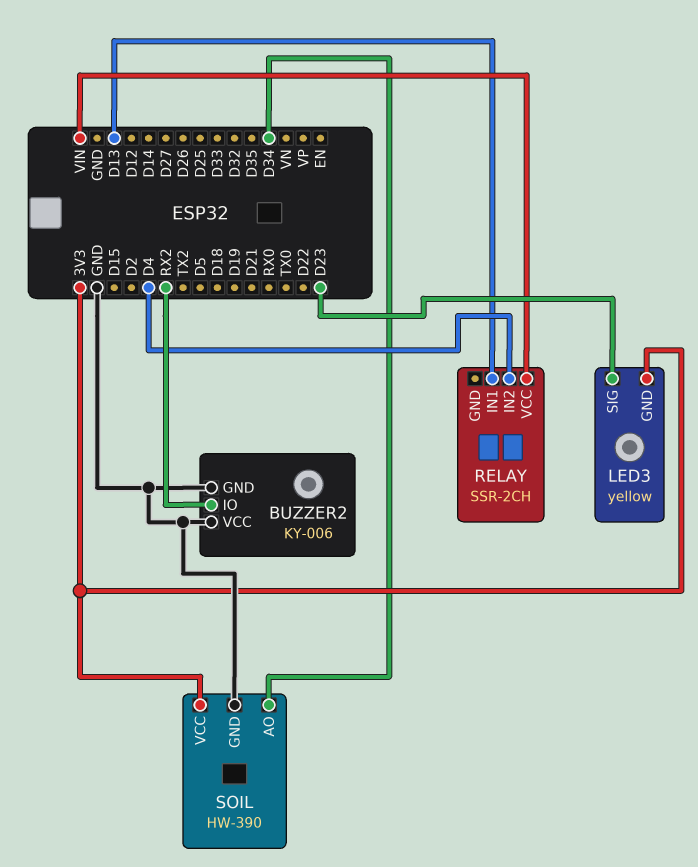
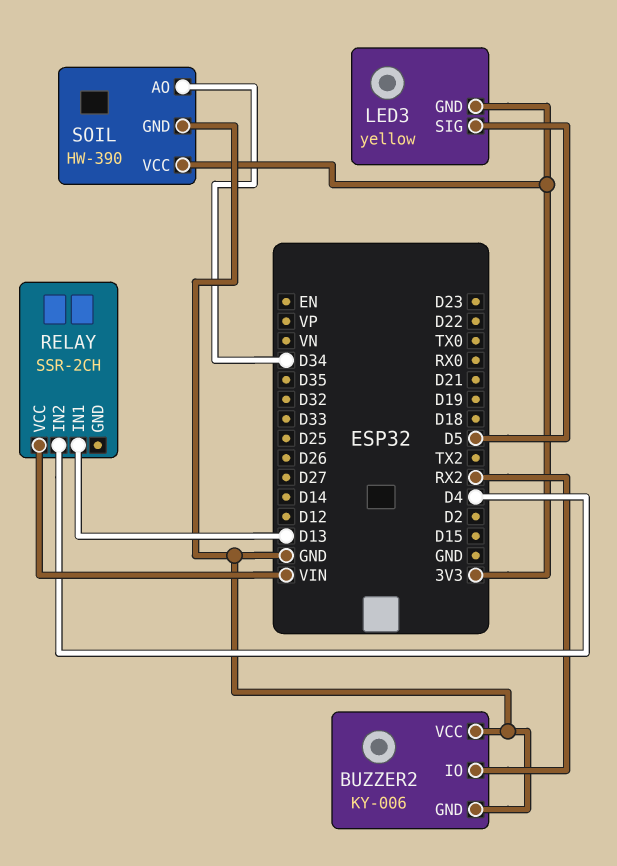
LED3 pin SIG: D23 -> D5

